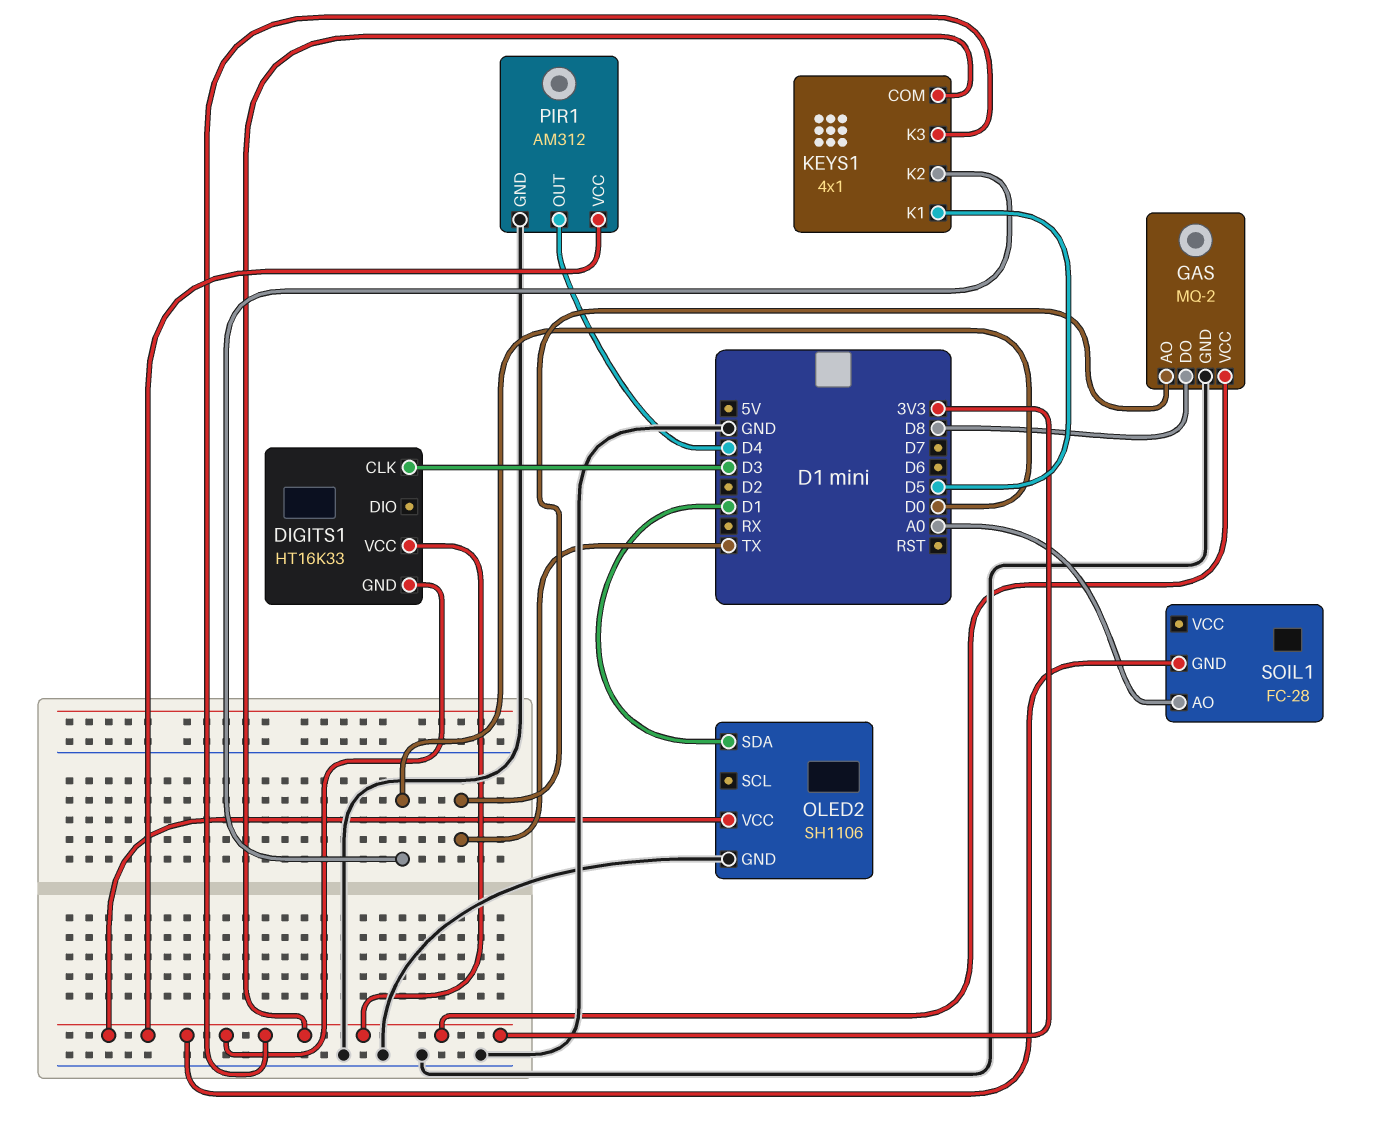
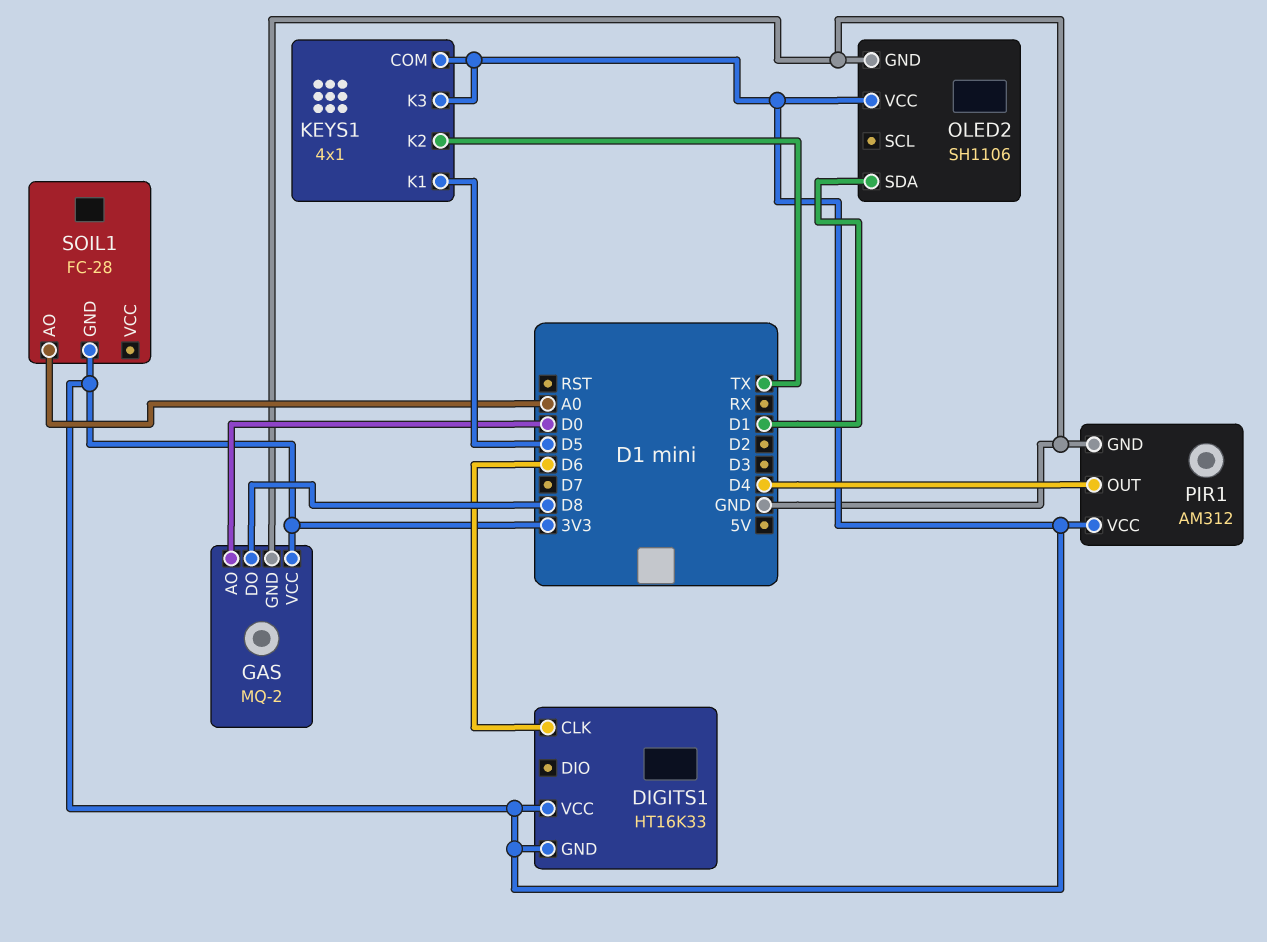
DIGITS1 pin CLK: D3 -> D6
GAS pin AO: TX -> D0
KEYS1 pin K2: D0 -> TX

